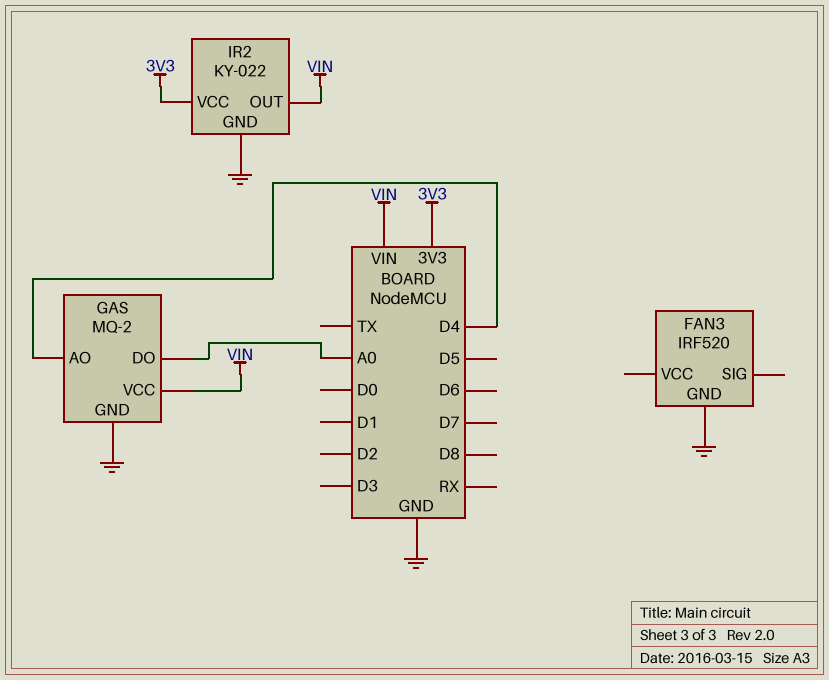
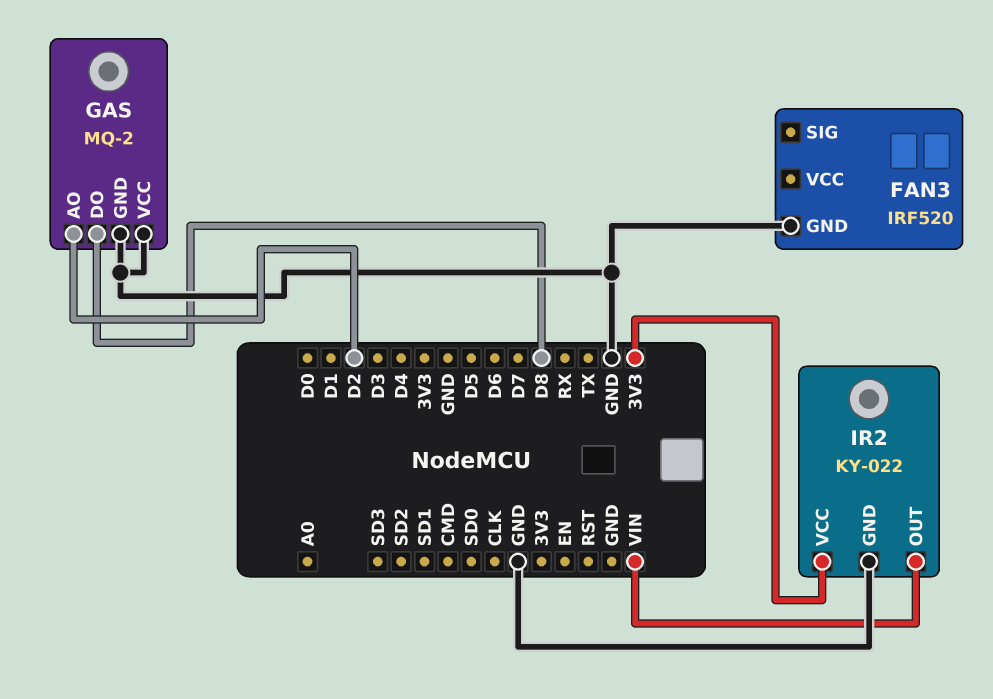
GAS pin AO: D4 -> D2
GAS pin DO: A0 -> D8
GAS pin VCC: VIN -> GND

